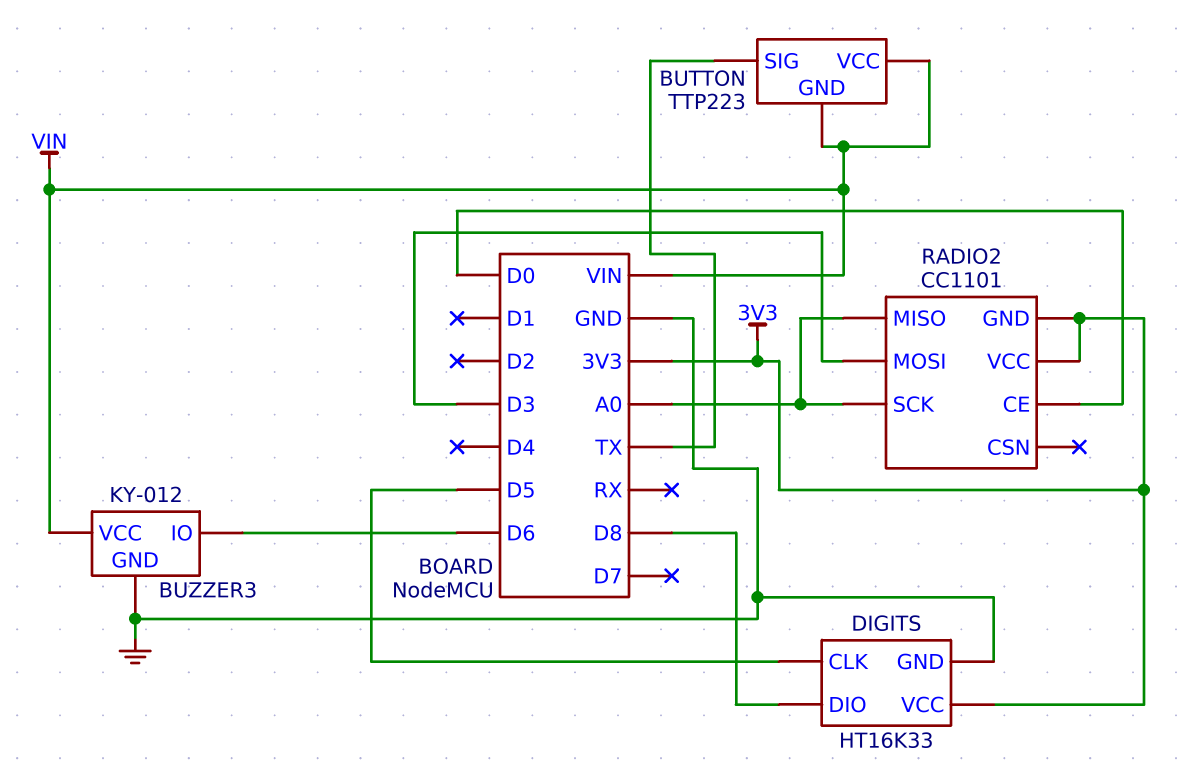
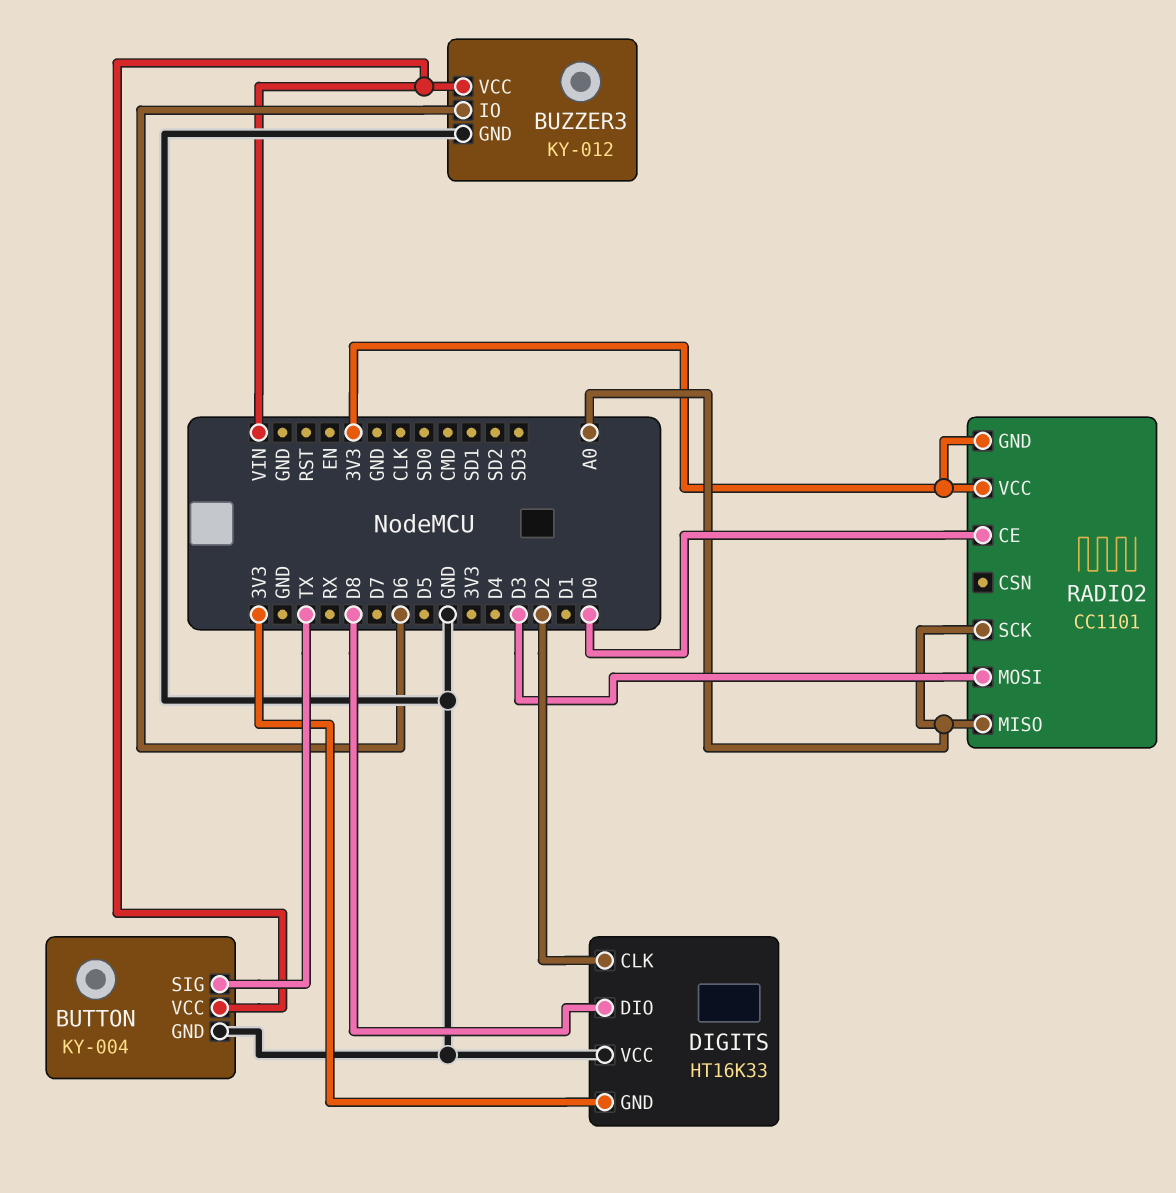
BUTTON: TTP223 -> KY-004
BUTTON pin GND: VIN -> GND
DIGITS pin CLK: D5 -> D2
DIGITS pin GND: GND -> 3V3
DIGITS pin VCC: 3V3 -> GND

